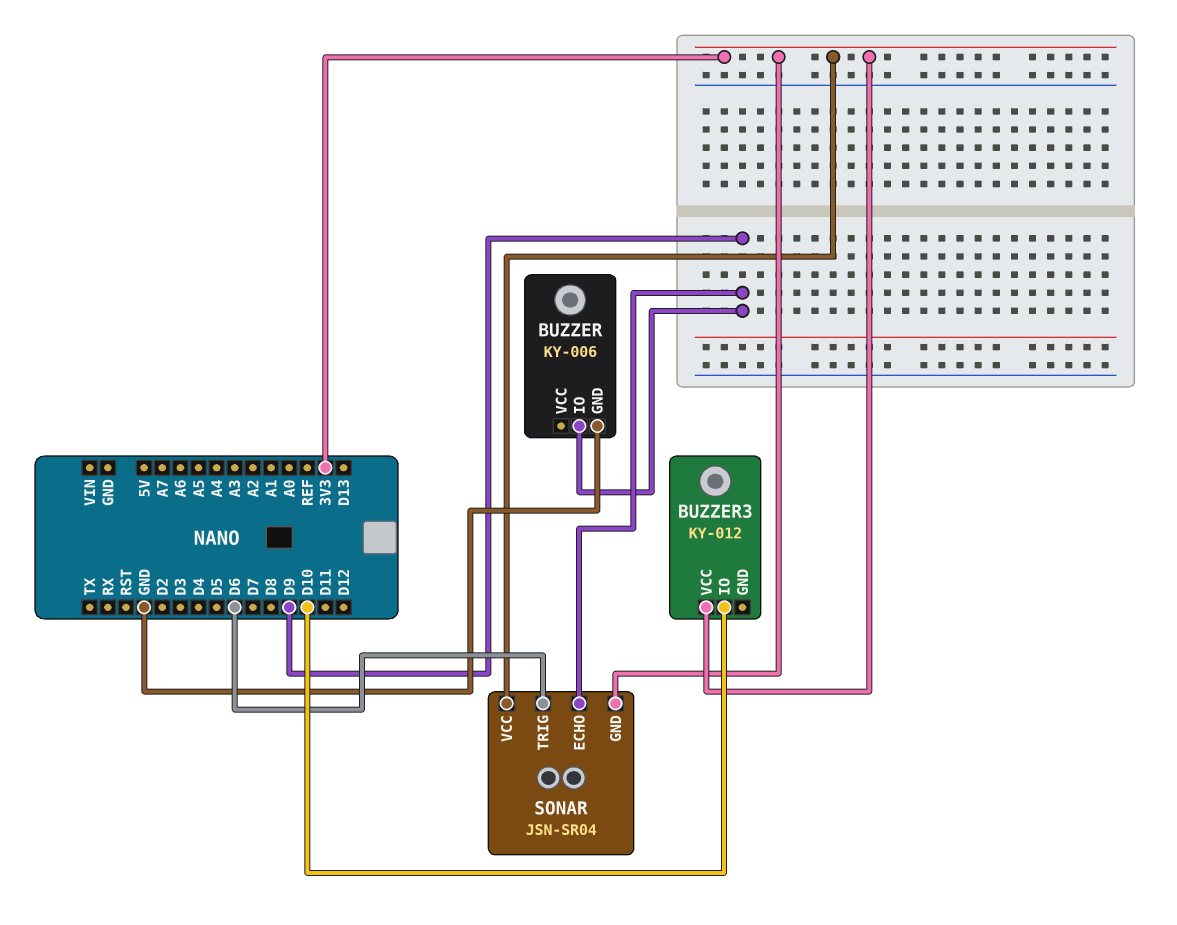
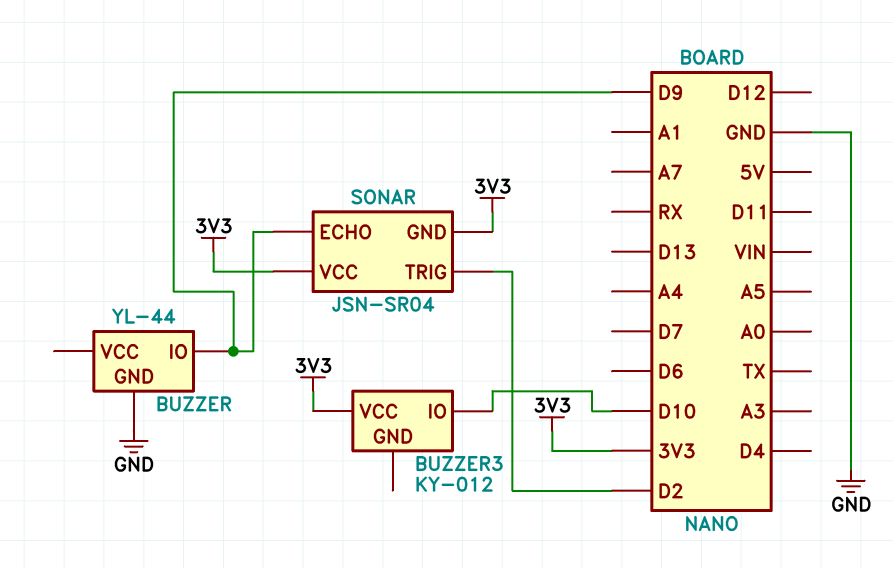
BUZZER: KY-006 -> YL-44
SONAR pin TRIG: D6 -> D2

